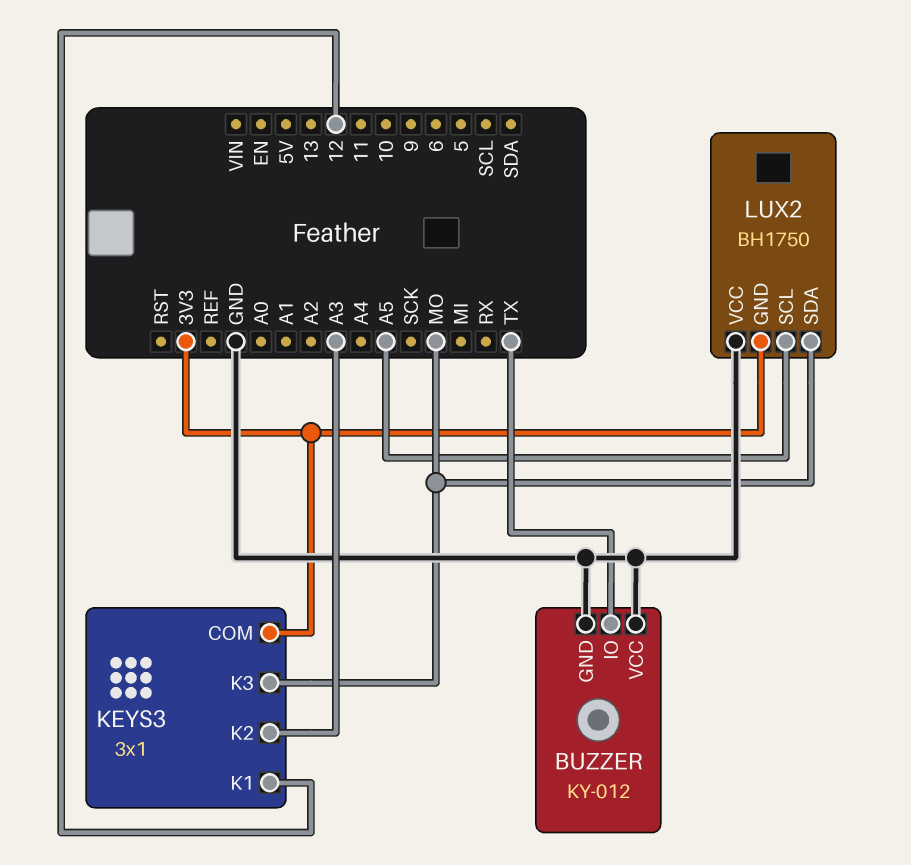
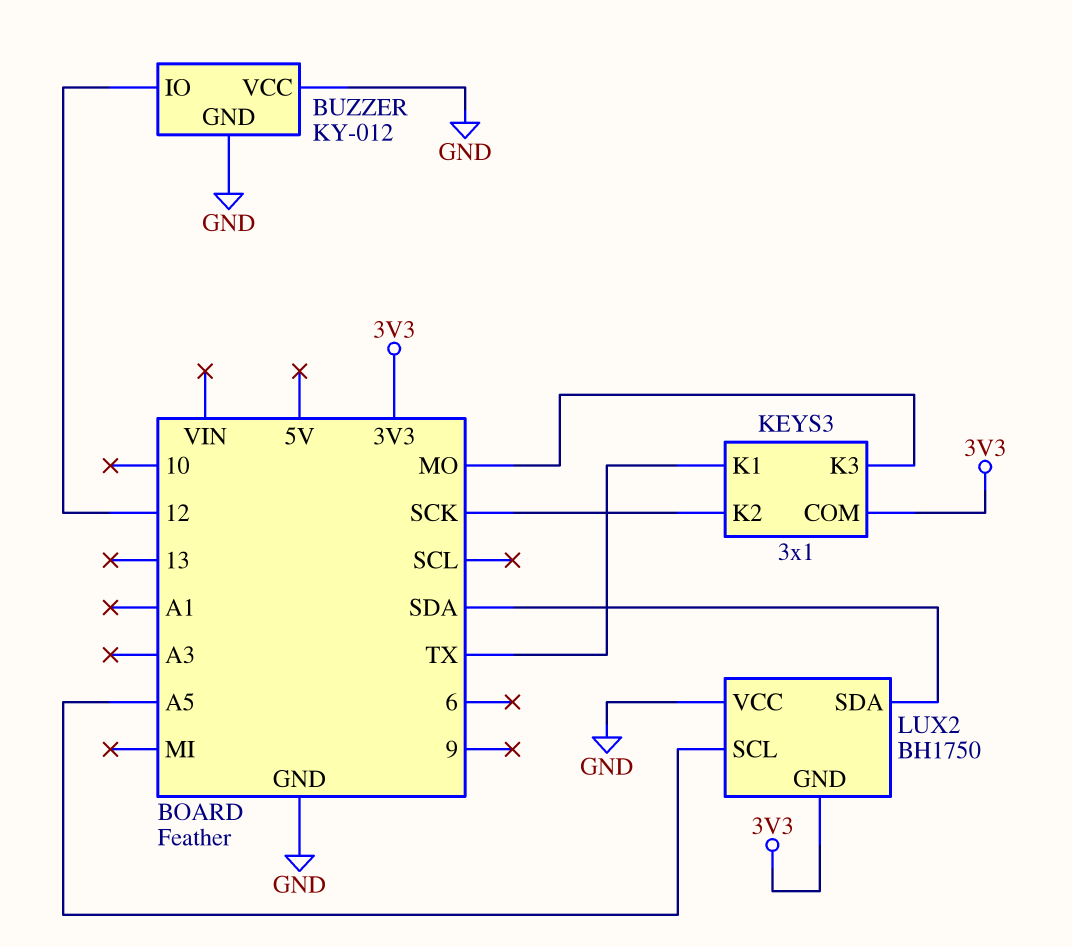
BUZZER pin IO: TX -> 12
KEYS3 pin K1: 12 -> TX
KEYS3 pin K2: A3 -> SCK
LUX2 pin SDA: MO -> SDA

